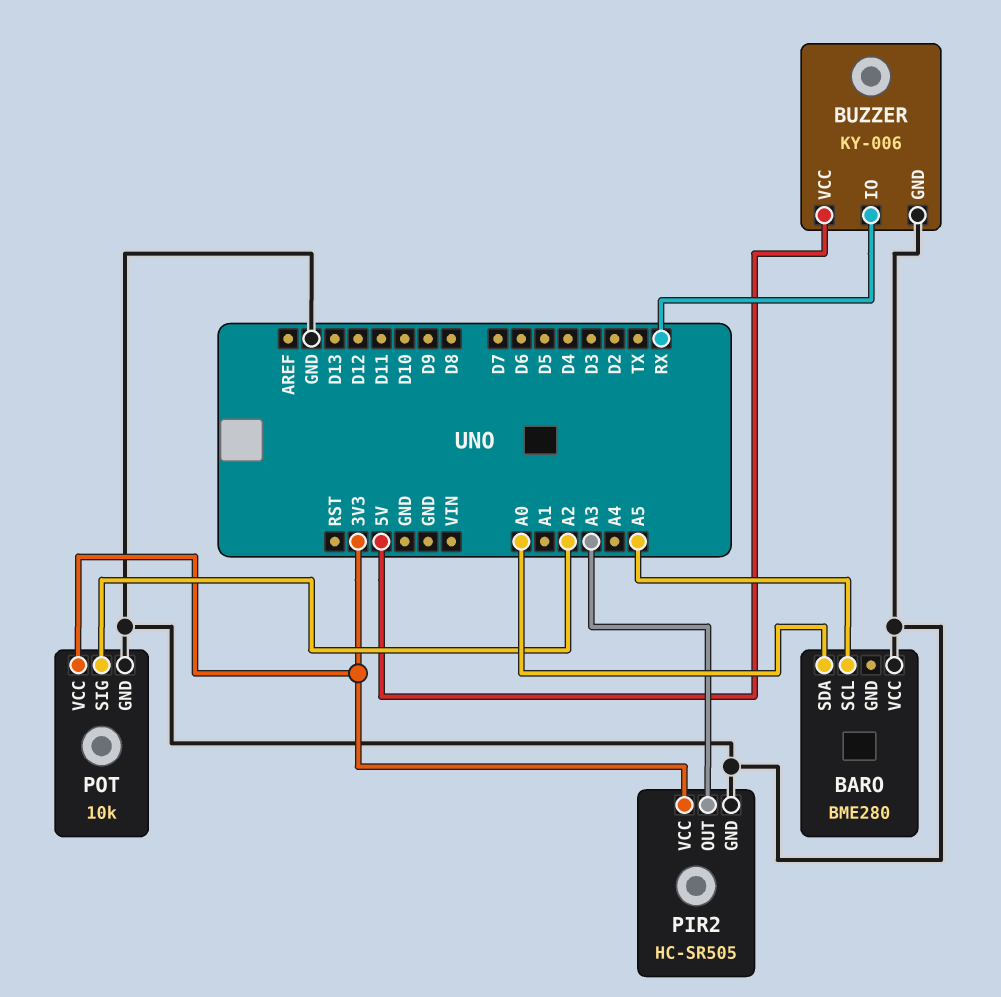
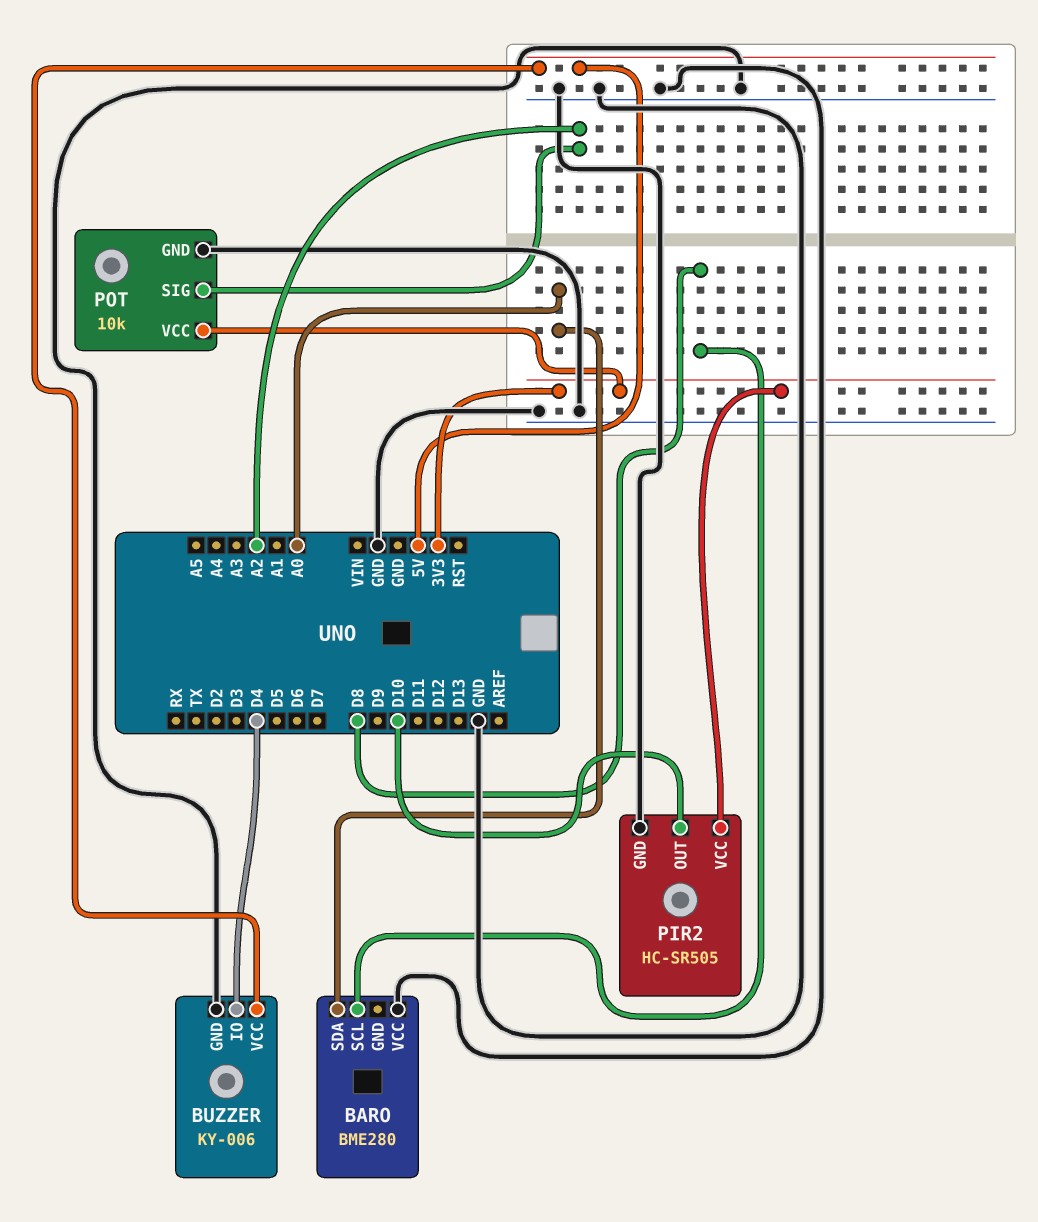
BARO pin SCL: A5 -> D8
BUZZER pin IO: RX -> D4
PIR2 pin OUT: A3 -> D10

